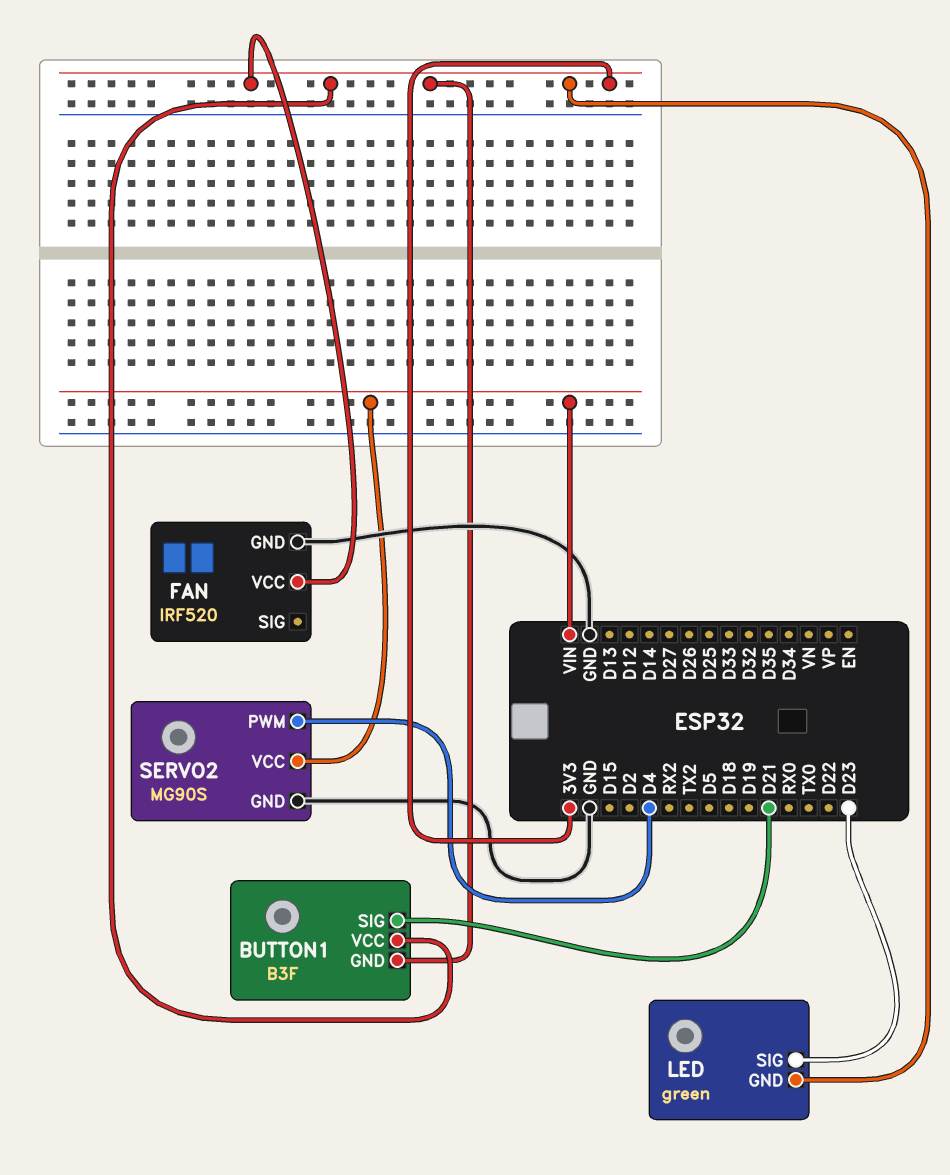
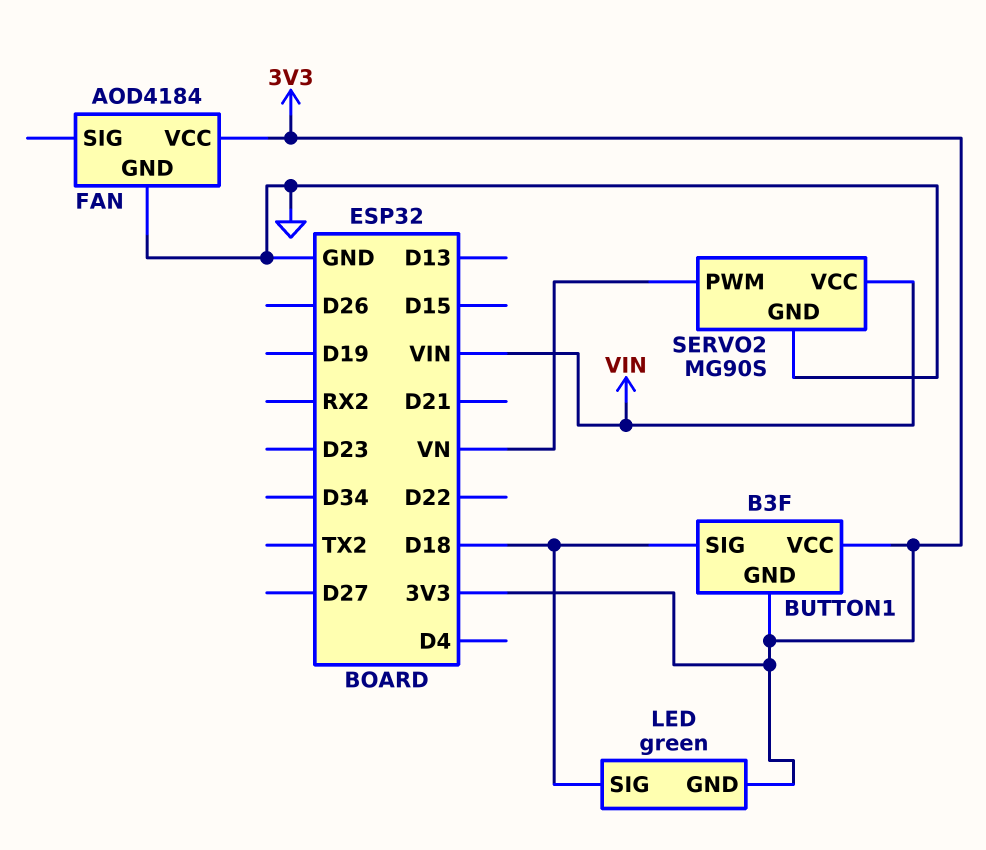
BUTTON1 pin SIG: D21 -> D18
FAN: IRF520 -> AOD4184
LED pin SIG: D23 -> D18
SERVO2 pin PWM: D4 -> VN

